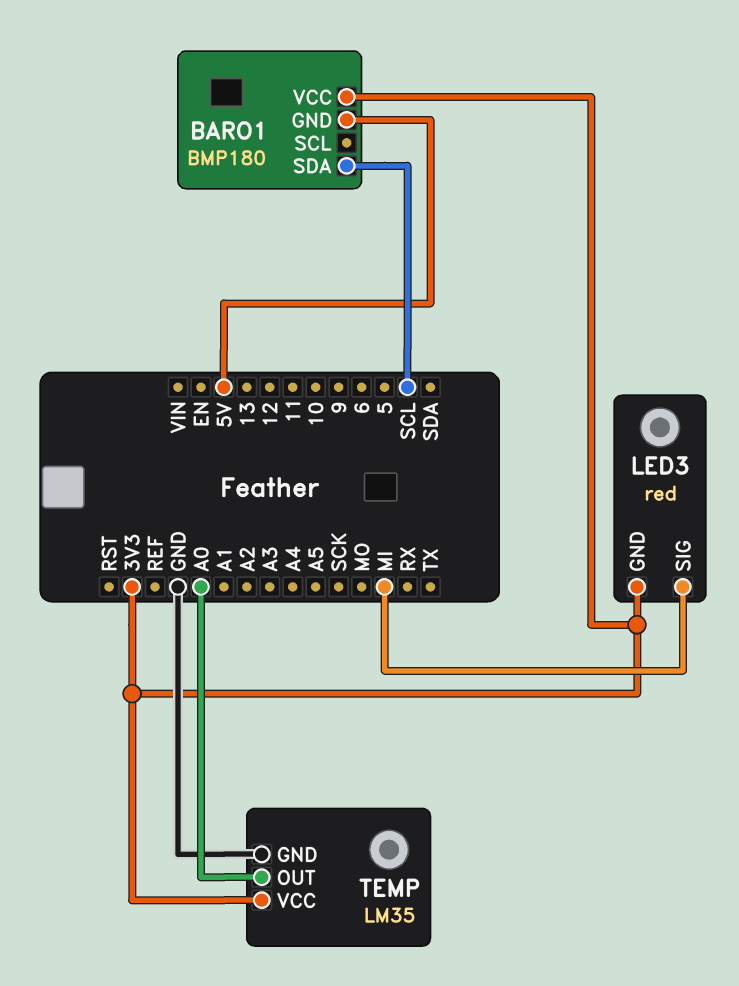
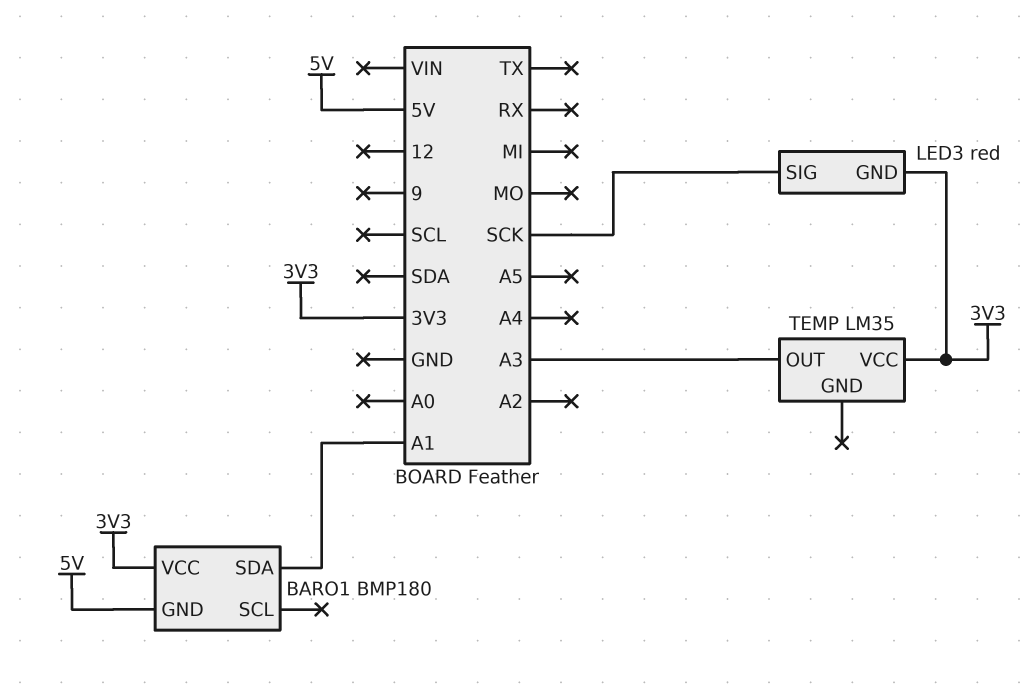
BARO1 pin SDA: SCL -> A1
LED3 pin SIG: MI -> SCK
TEMP pin GND: GND -> none
TEMP pin OUT: A0 -> A3

